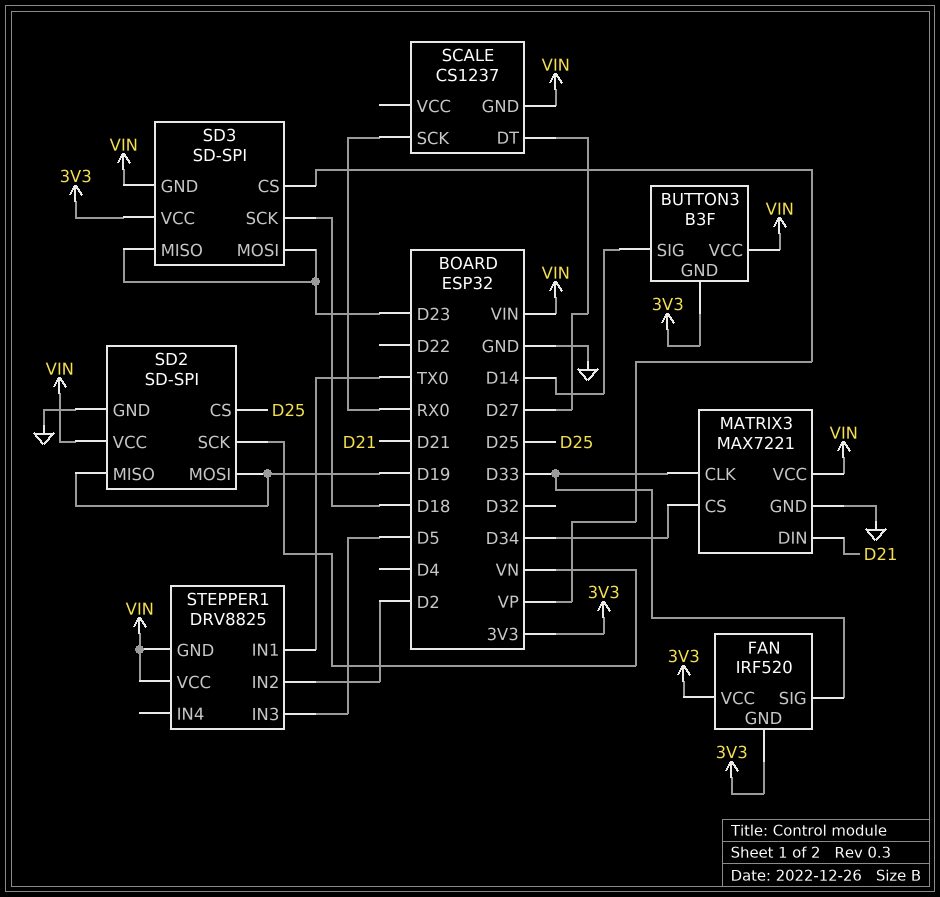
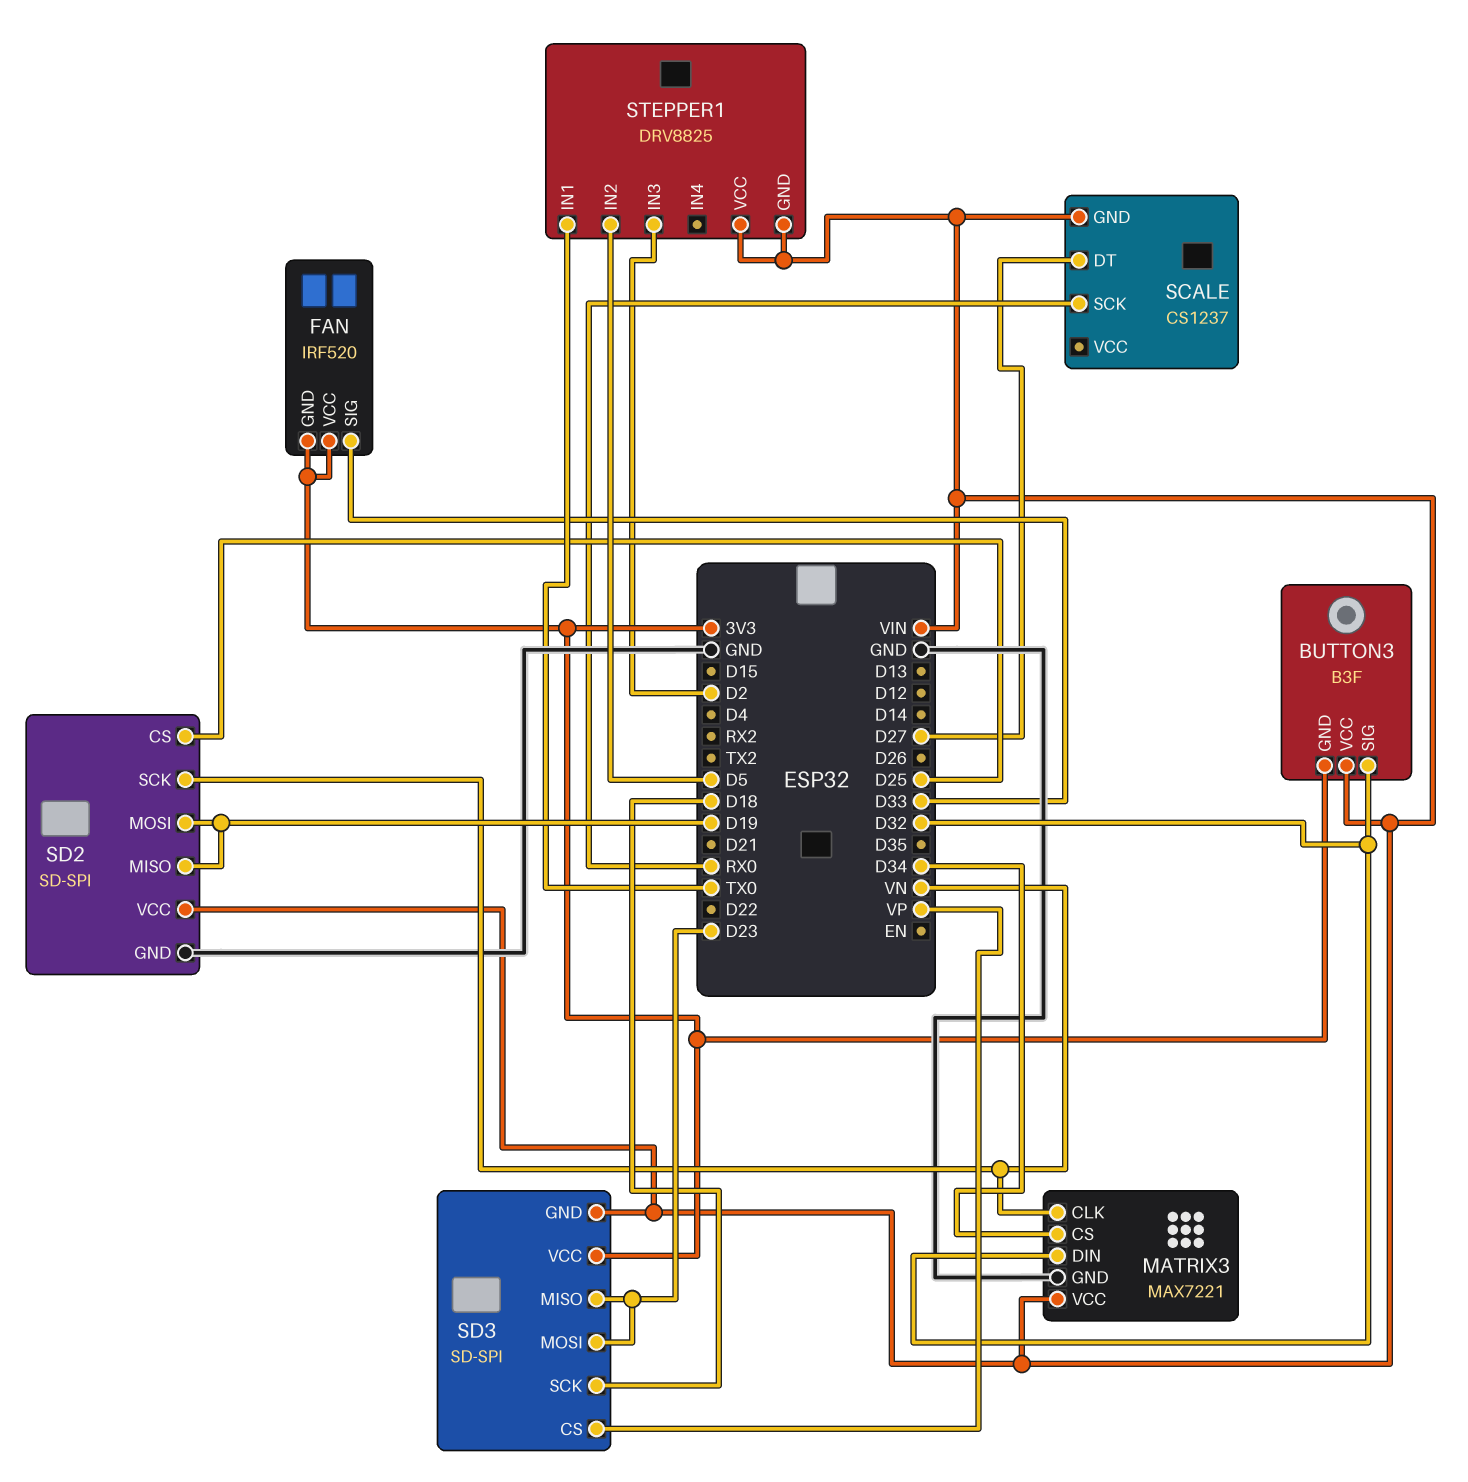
BUTTON3 pin SIG: D14 -> D32
MATRIX3 pin CLK: D33 -> VN
MATRIX3 pin DIN: D21 -> D32
STEPPER1 pin IN2: D2 -> D5
STEPPER1 pin IN3: D5 -> D2

